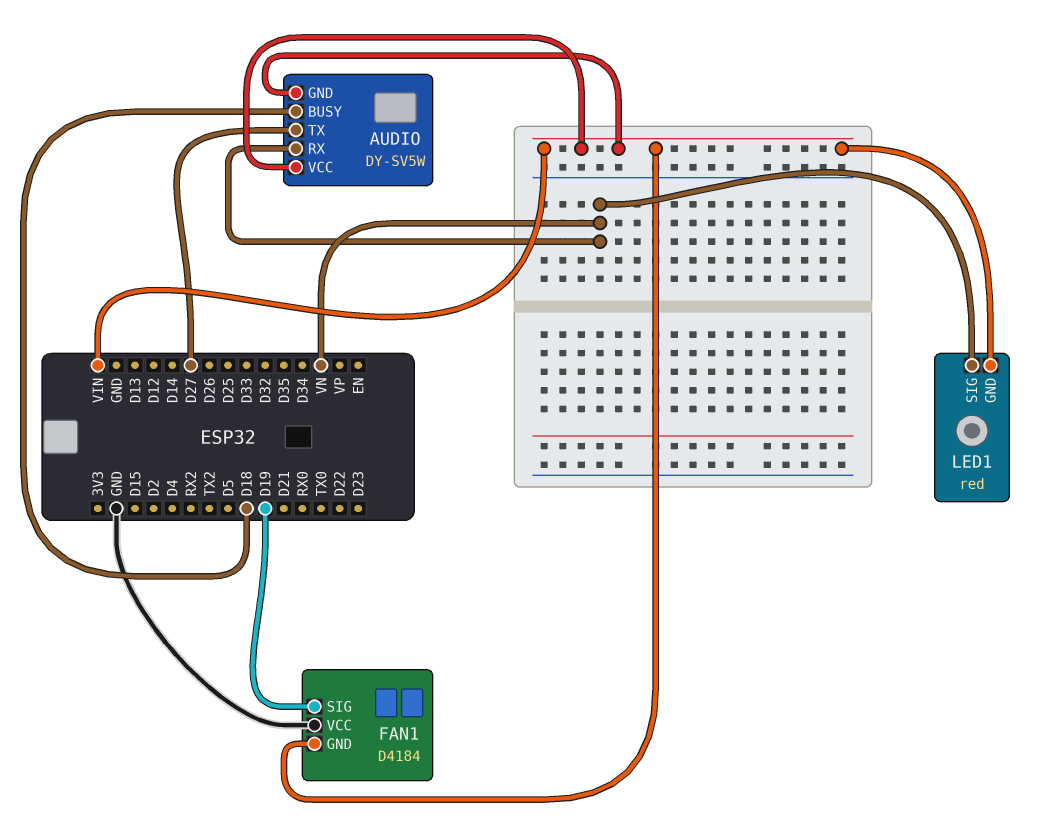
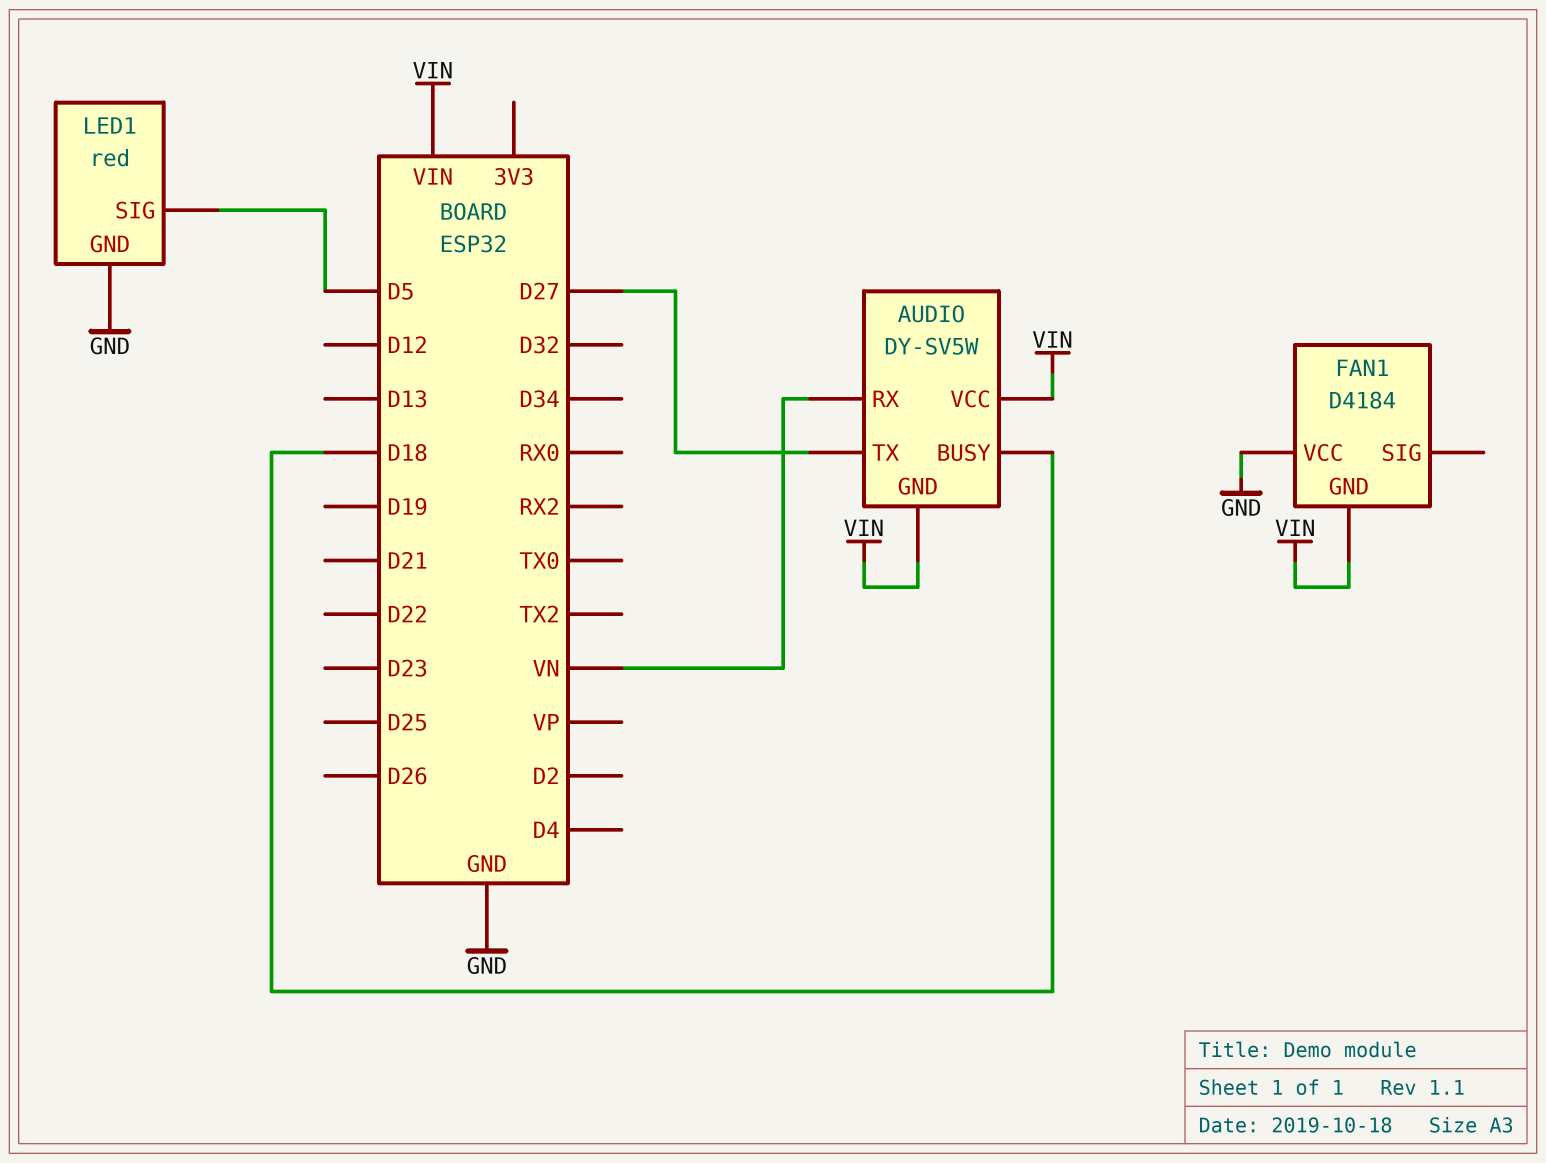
FAN1 pin SIG: D19 -> none
LED1 pin GND: VIN -> GND
LED1 pin SIG: VN -> D5

